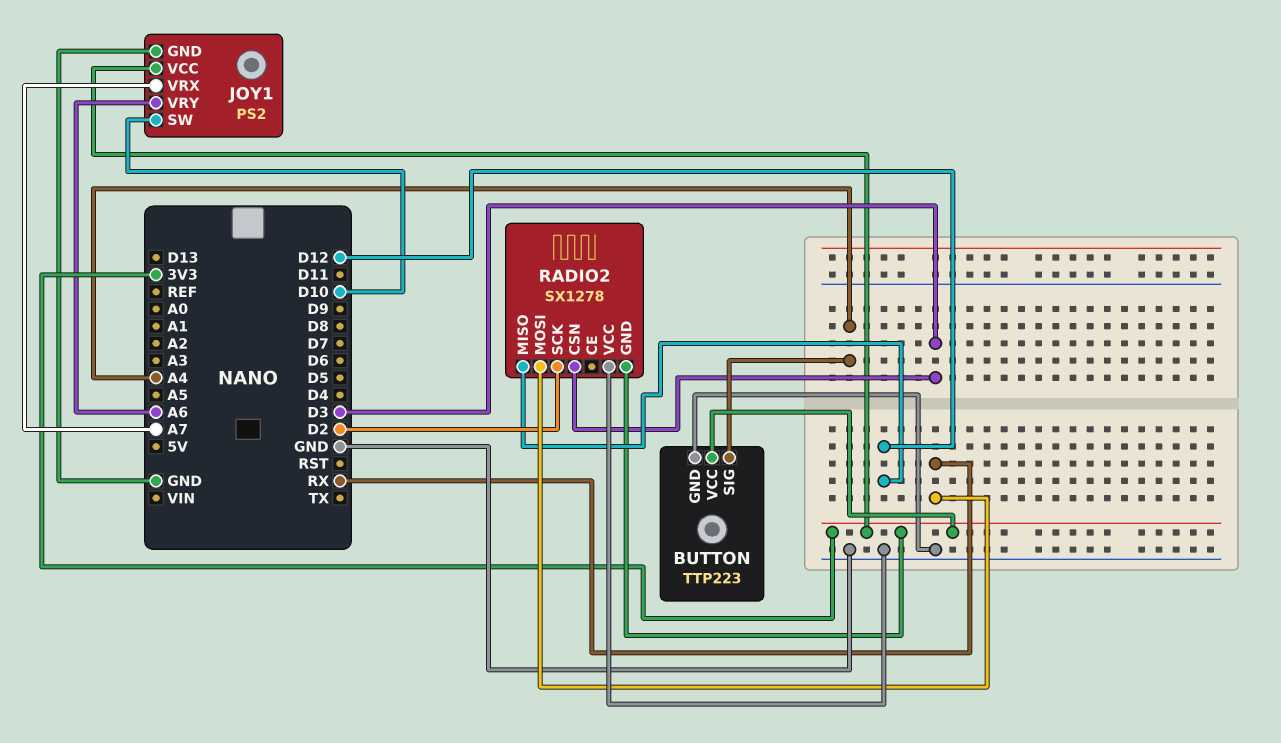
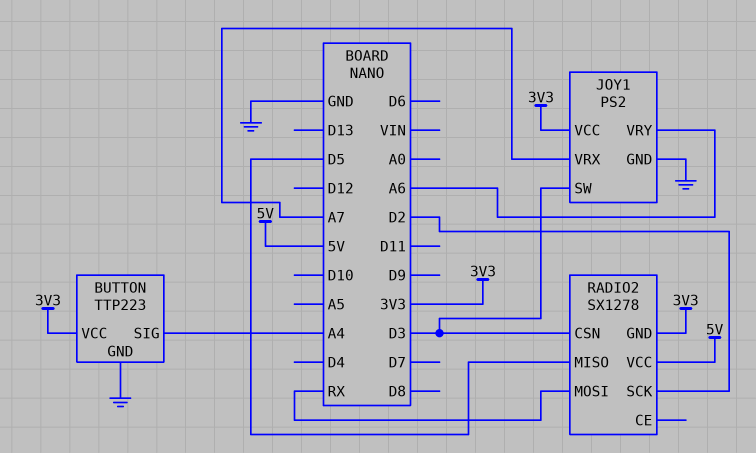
JOY1 pin SW: D10 -> D3
RADIO2 pin MISO: D12 -> D5
RADIO2 pin VCC: GND -> 5V

